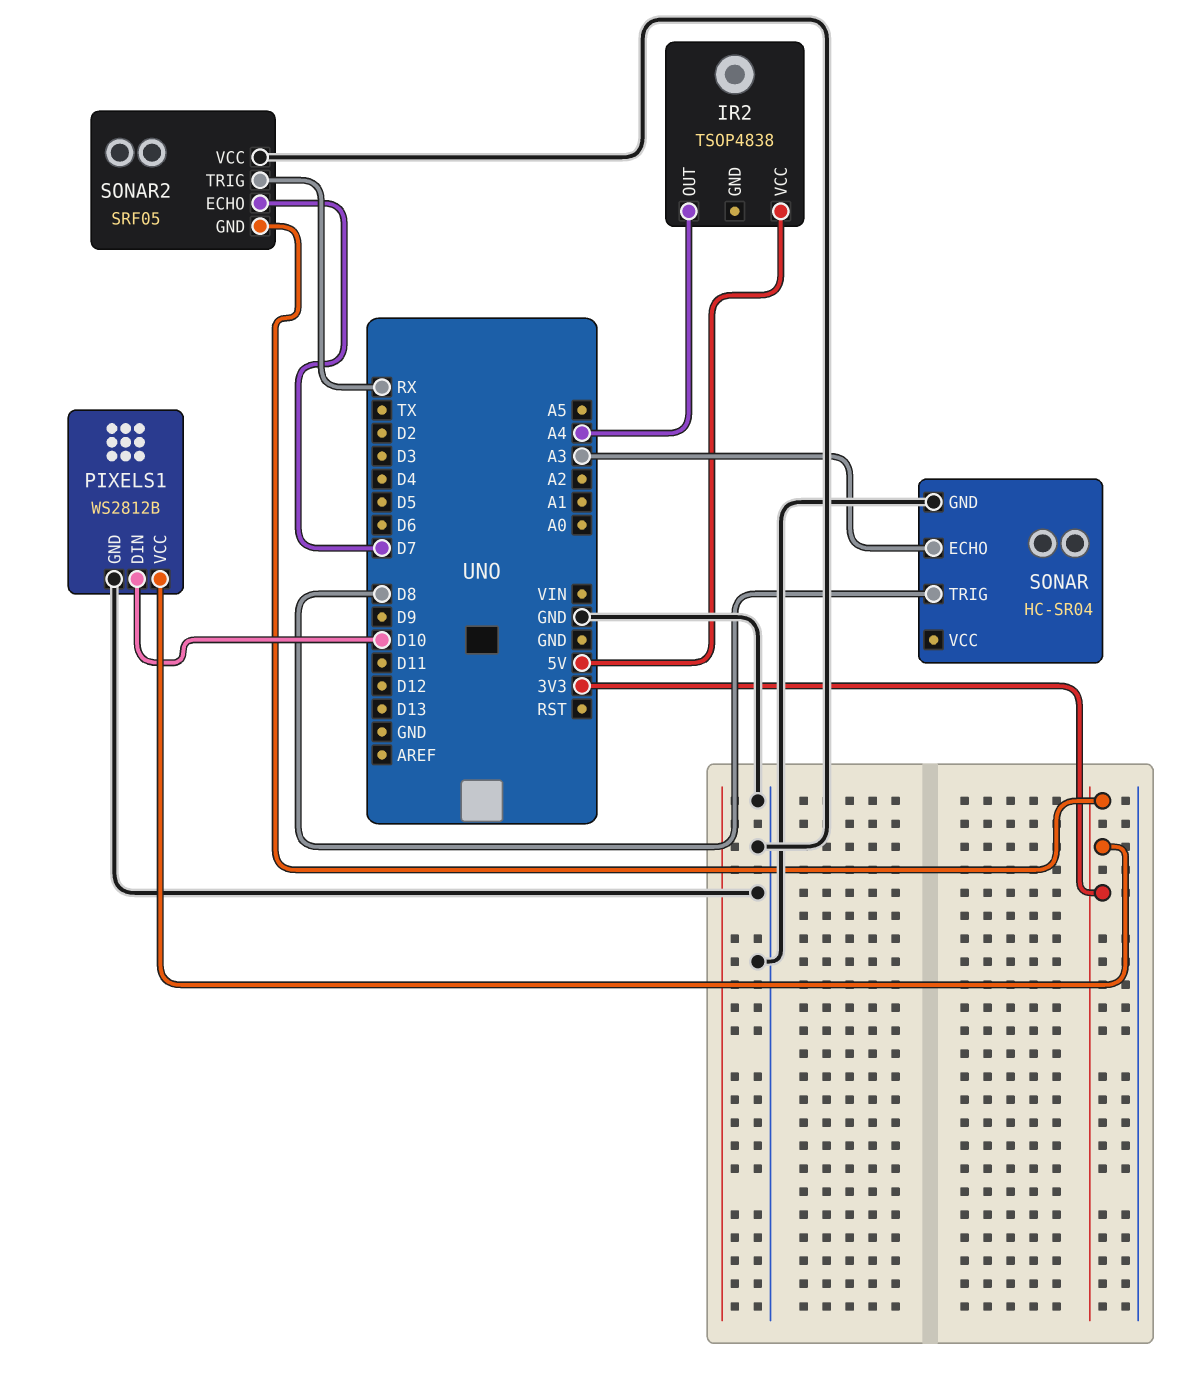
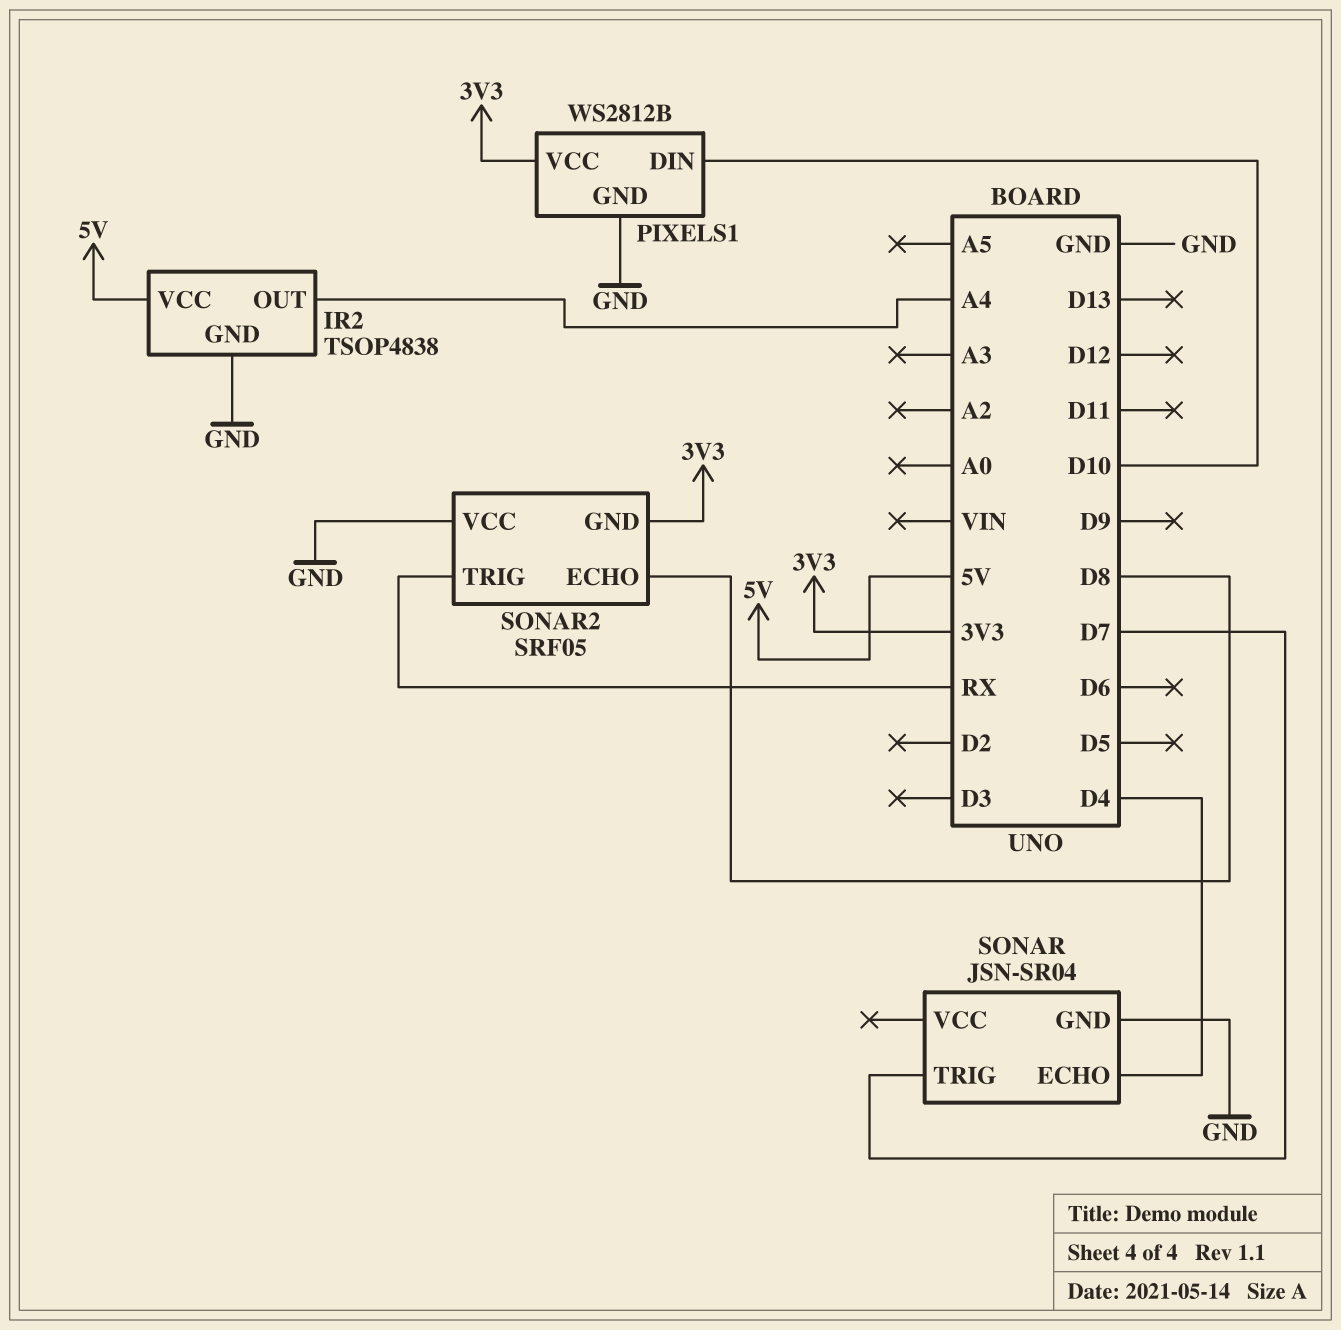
IR2 pin GND: none -> GND
SONAR: HC-SR04 -> JSN-SR04
SONAR pin ECHO: A3 -> D4
SONAR pin TRIG: D8 -> D7
SONAR2 pin ECHO: D7 -> D8

